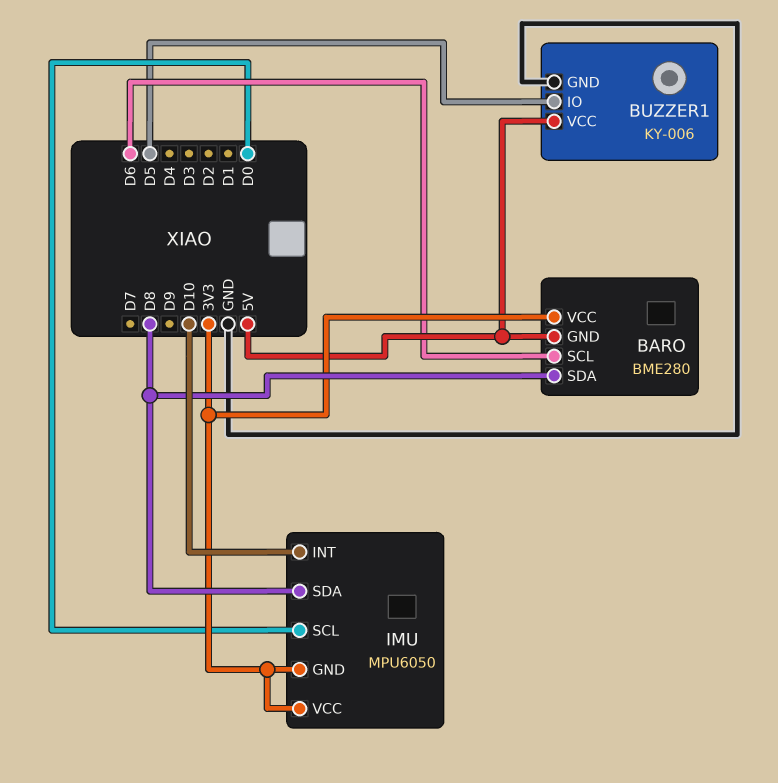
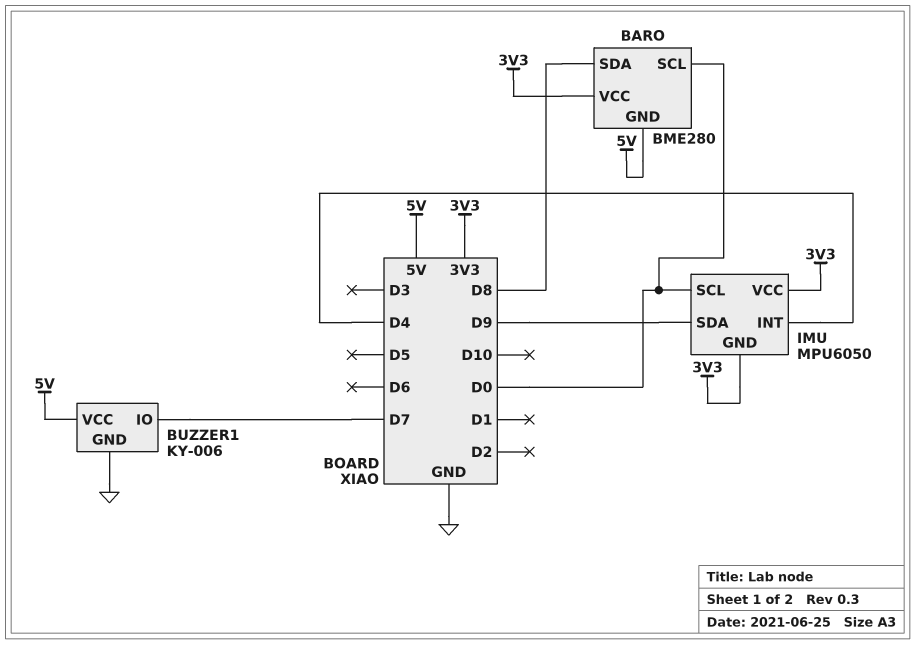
BARO pin SCL: D6 -> D0
BUZZER1 pin IO: D5 -> D7
IMU pin INT: D10 -> D4
IMU pin SDA: D8 -> D9

